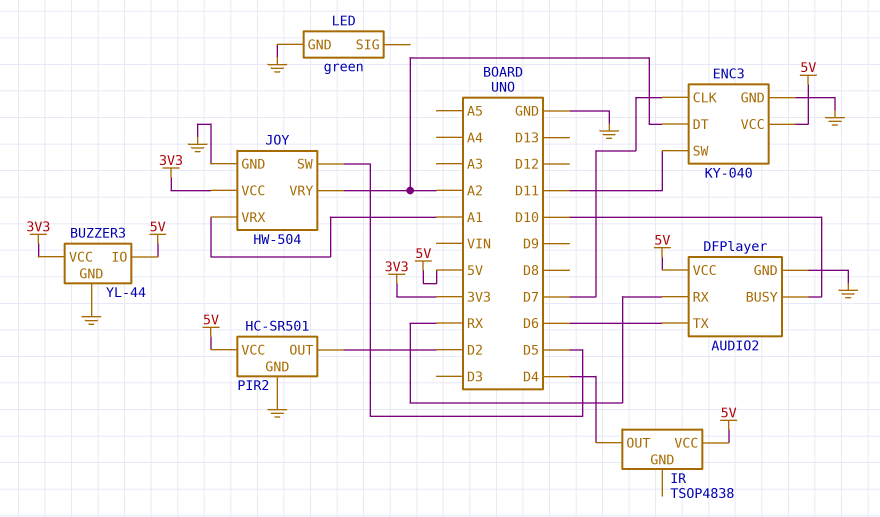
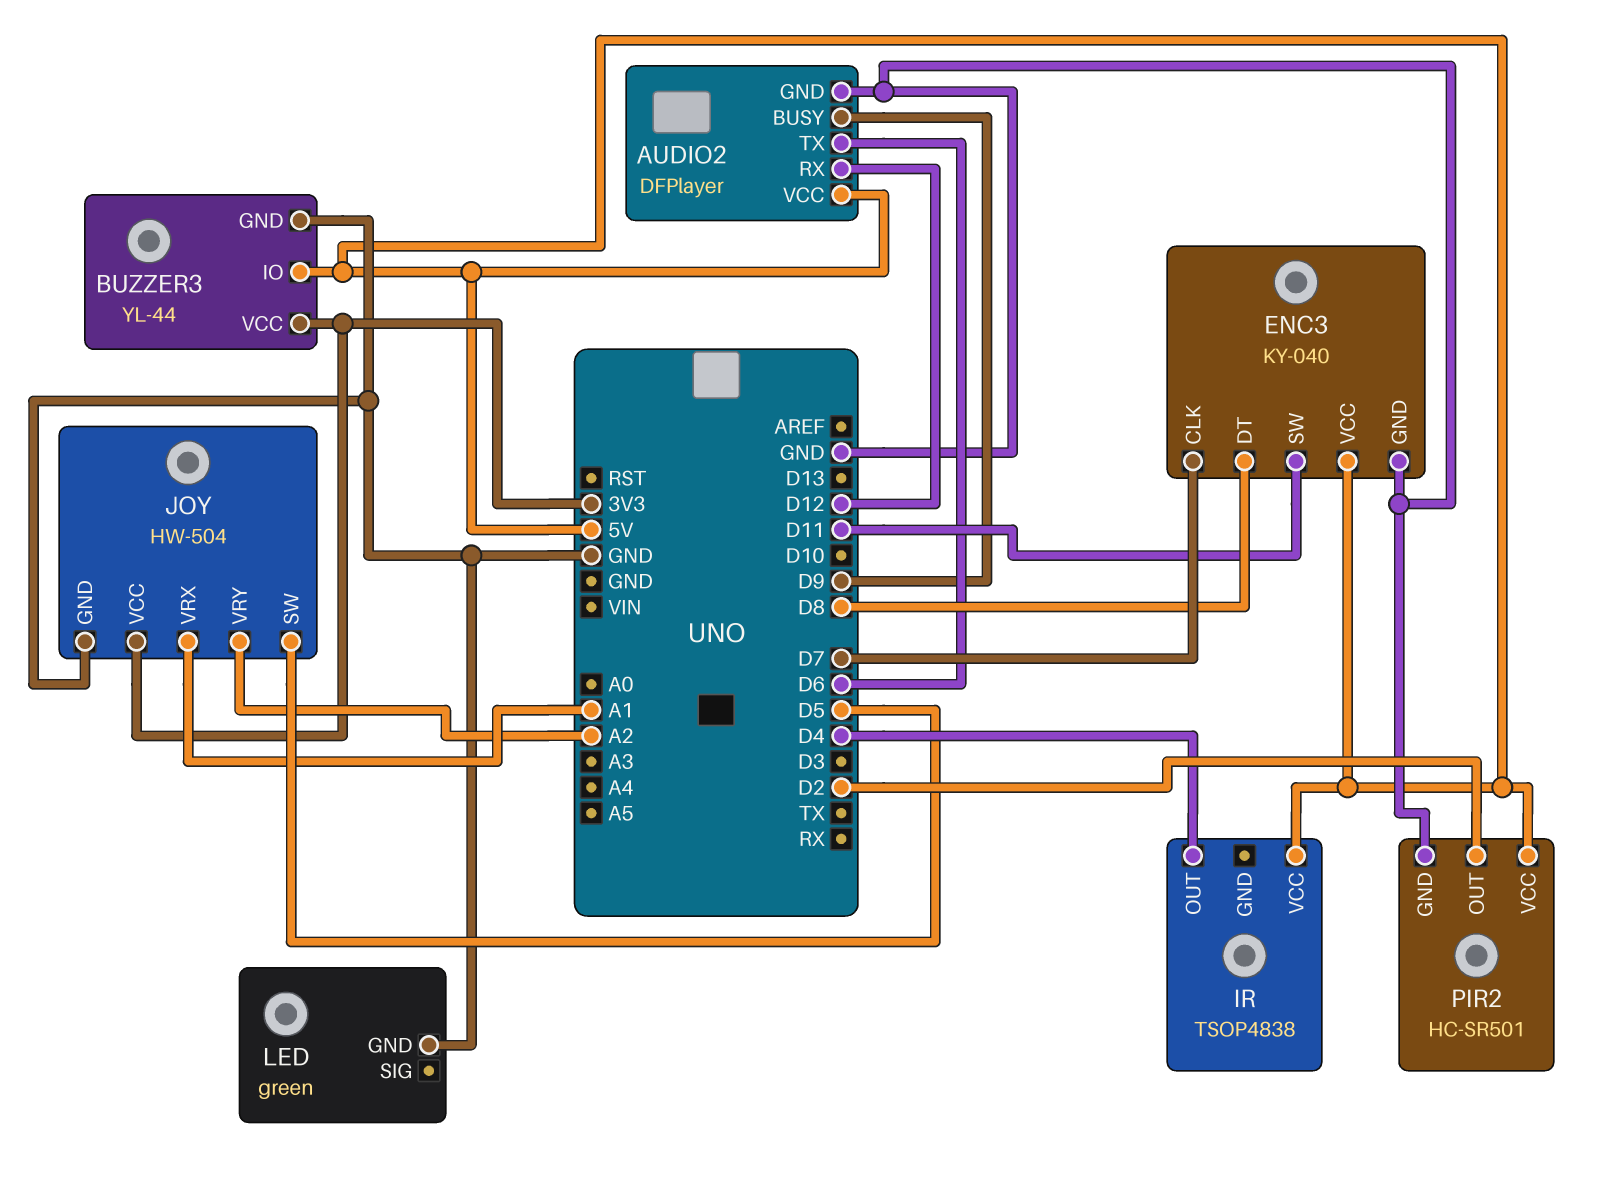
AUDIO2 pin BUSY: D10 -> D9
AUDIO2 pin RX: RX -> D12
ENC3 pin DT: A2 -> D8

